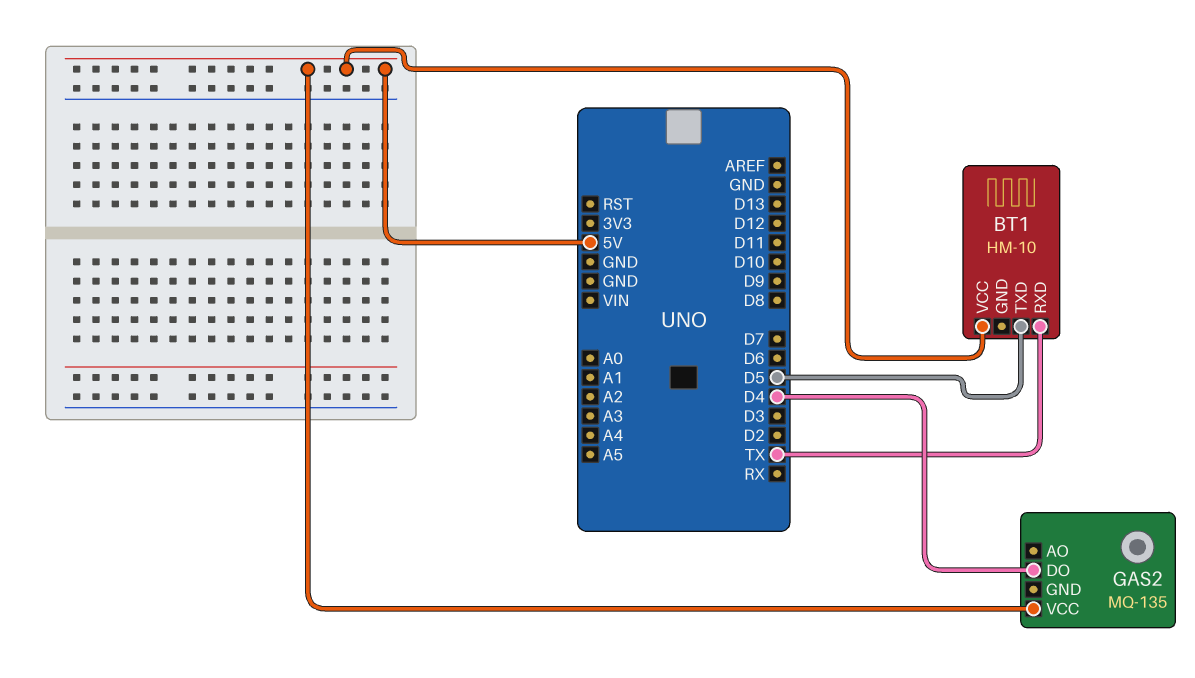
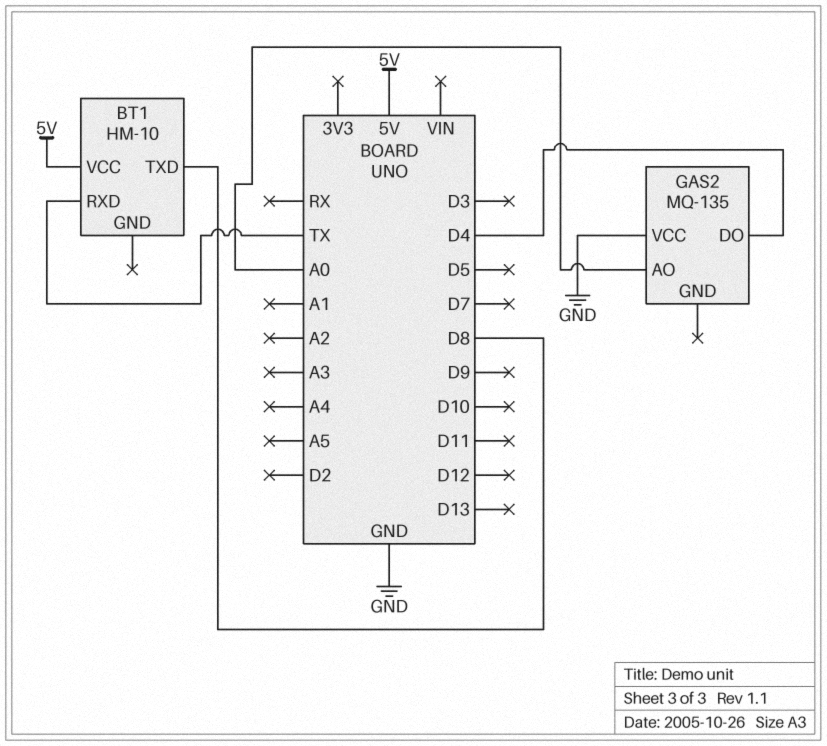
BT1 pin TXD: D5 -> D8
GAS2 pin AO: none -> A0
GAS2 pin VCC: 5V -> GND

